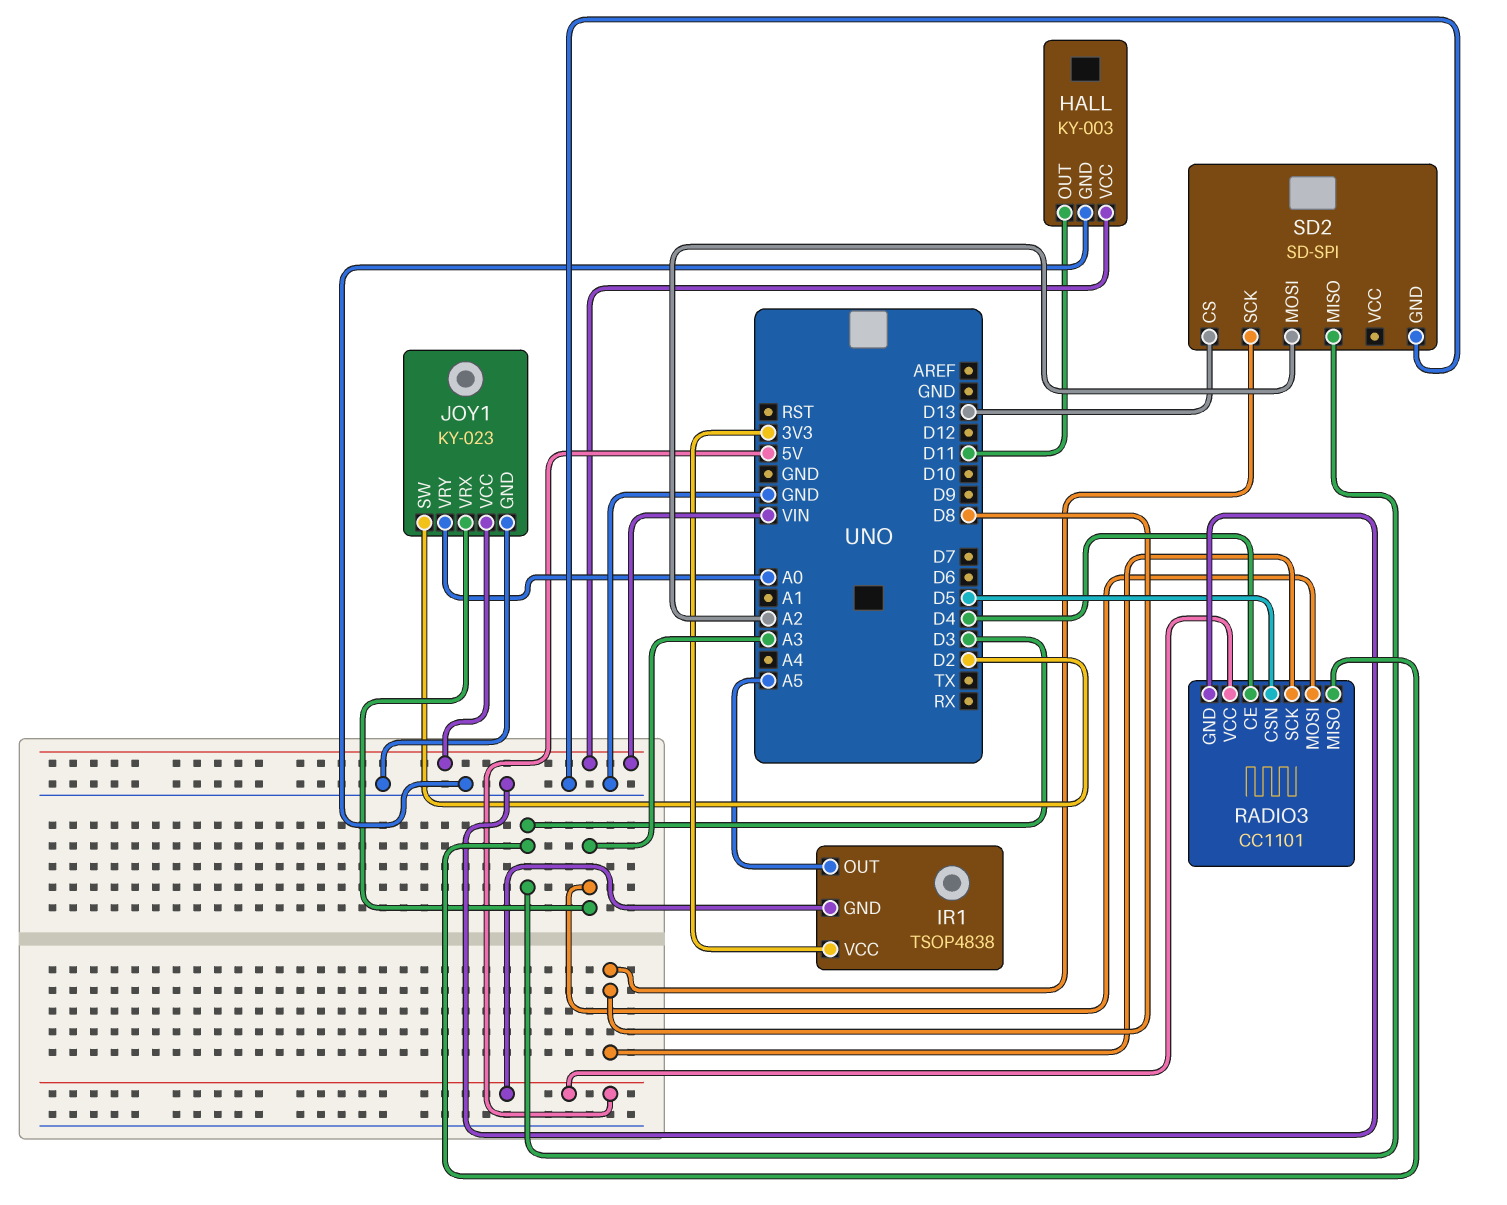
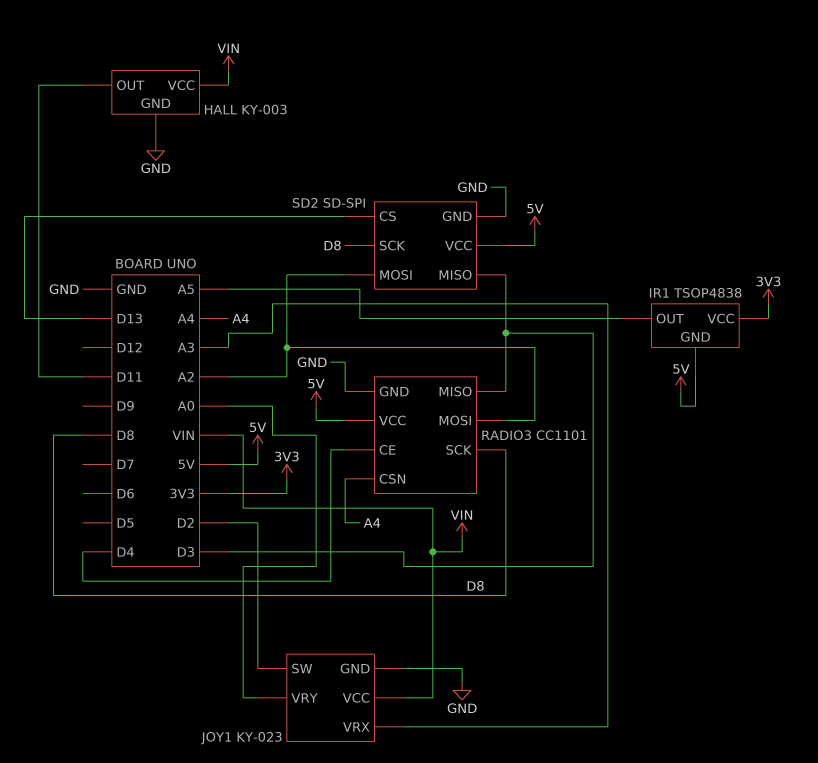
RADIO3 pin CSN: D5 -> A4
RADIO3 pin MOSI: A3 -> A2
SD2 pin VCC: none -> 5V

